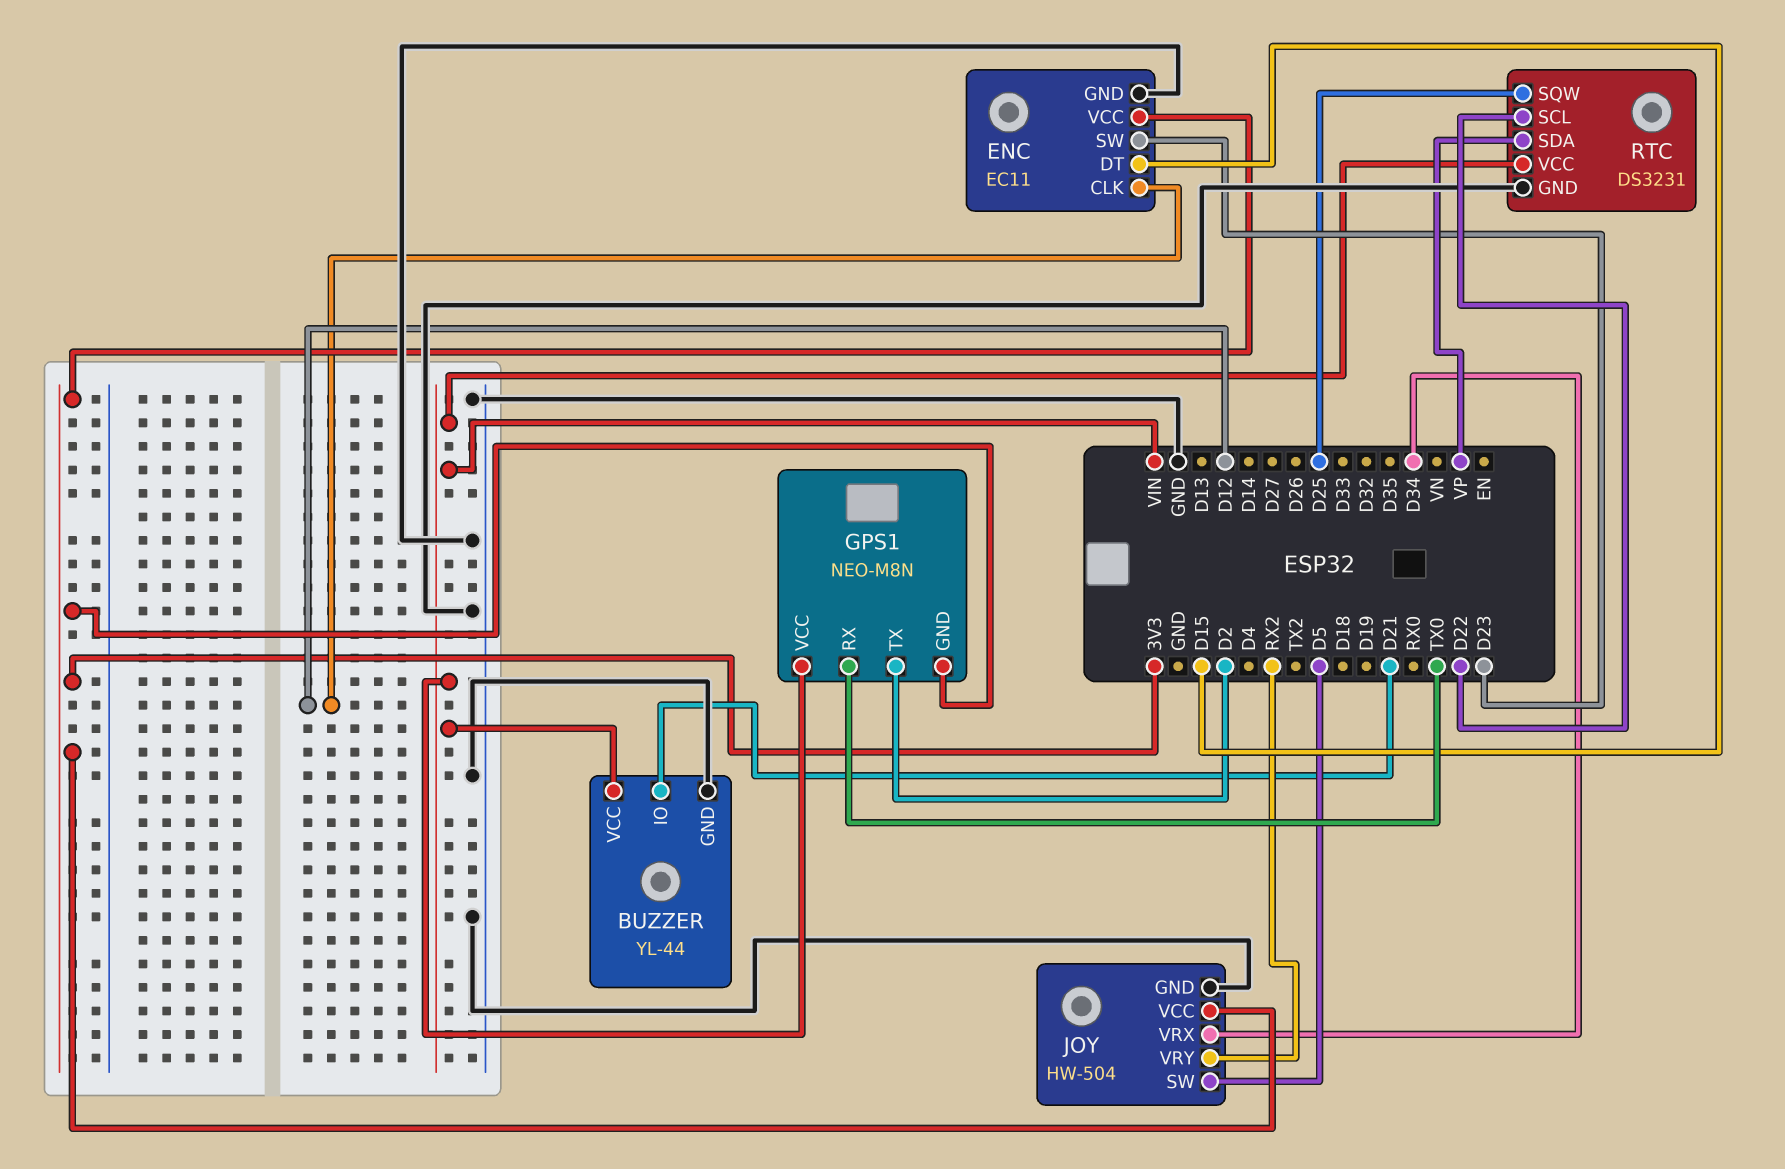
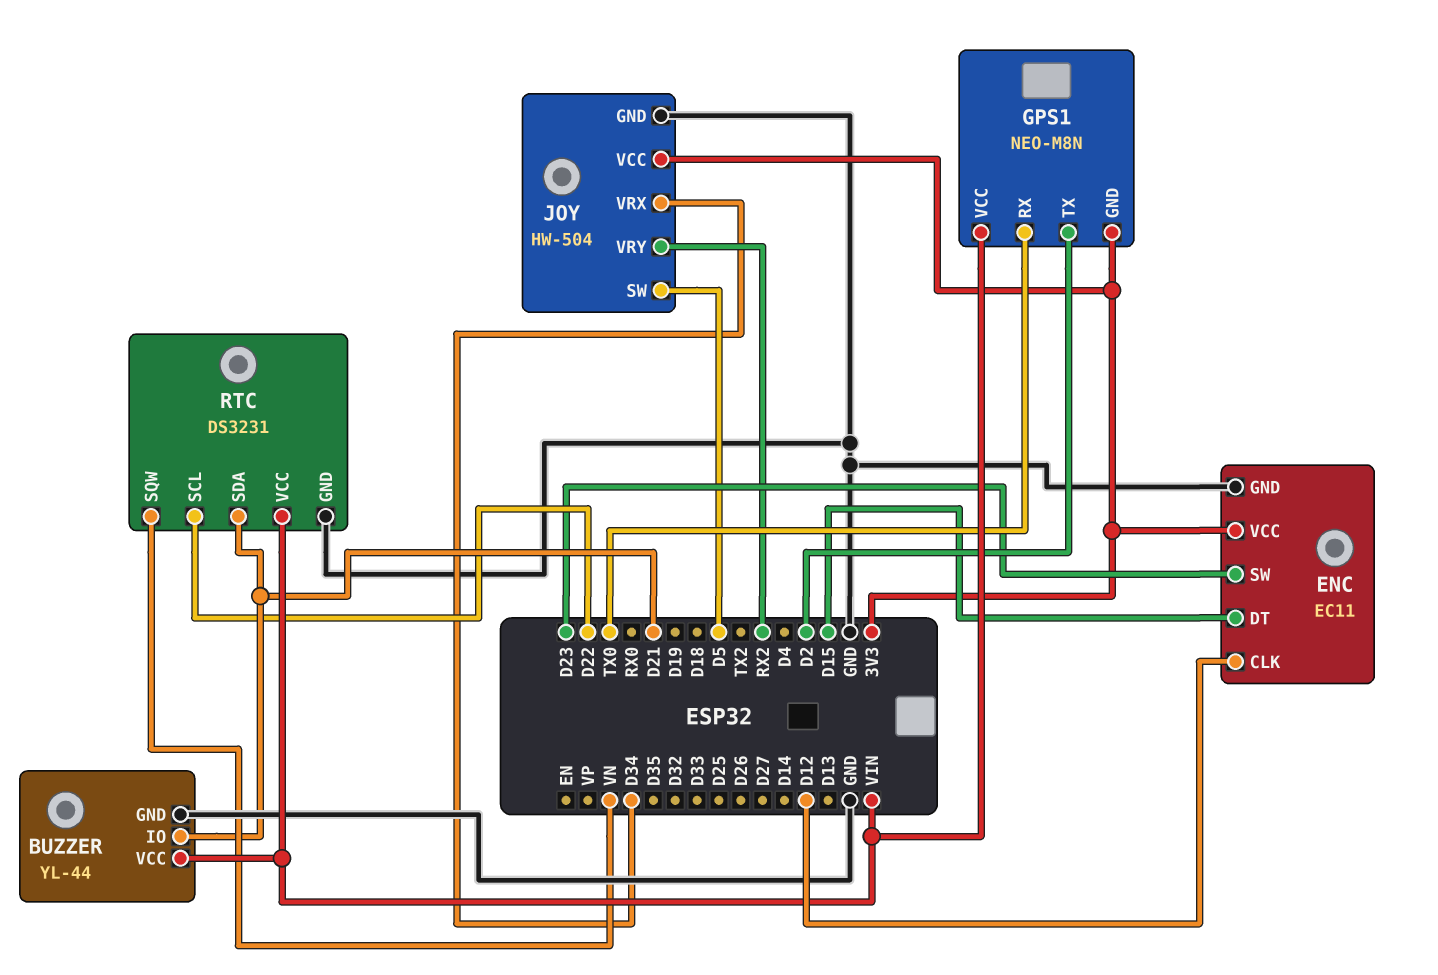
RTC pin SDA: VP -> D21
RTC pin SQW: D25 -> VN

